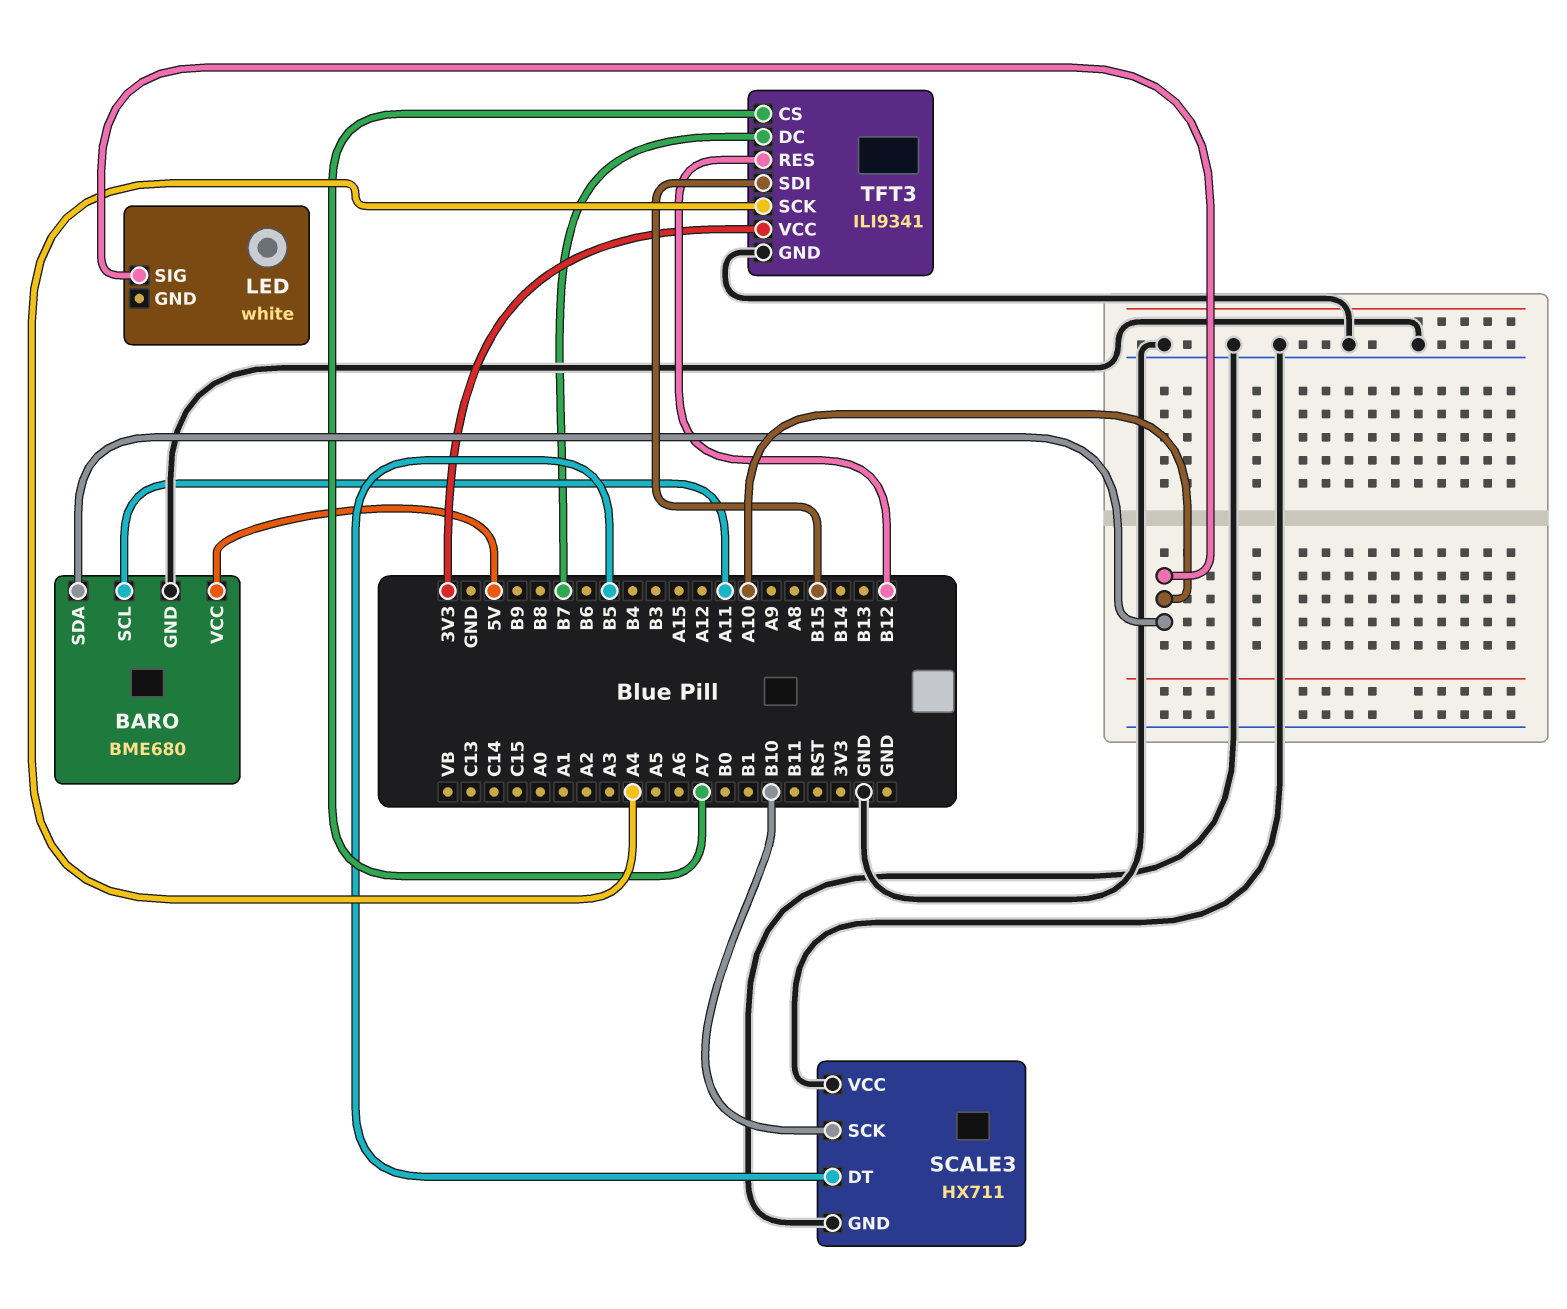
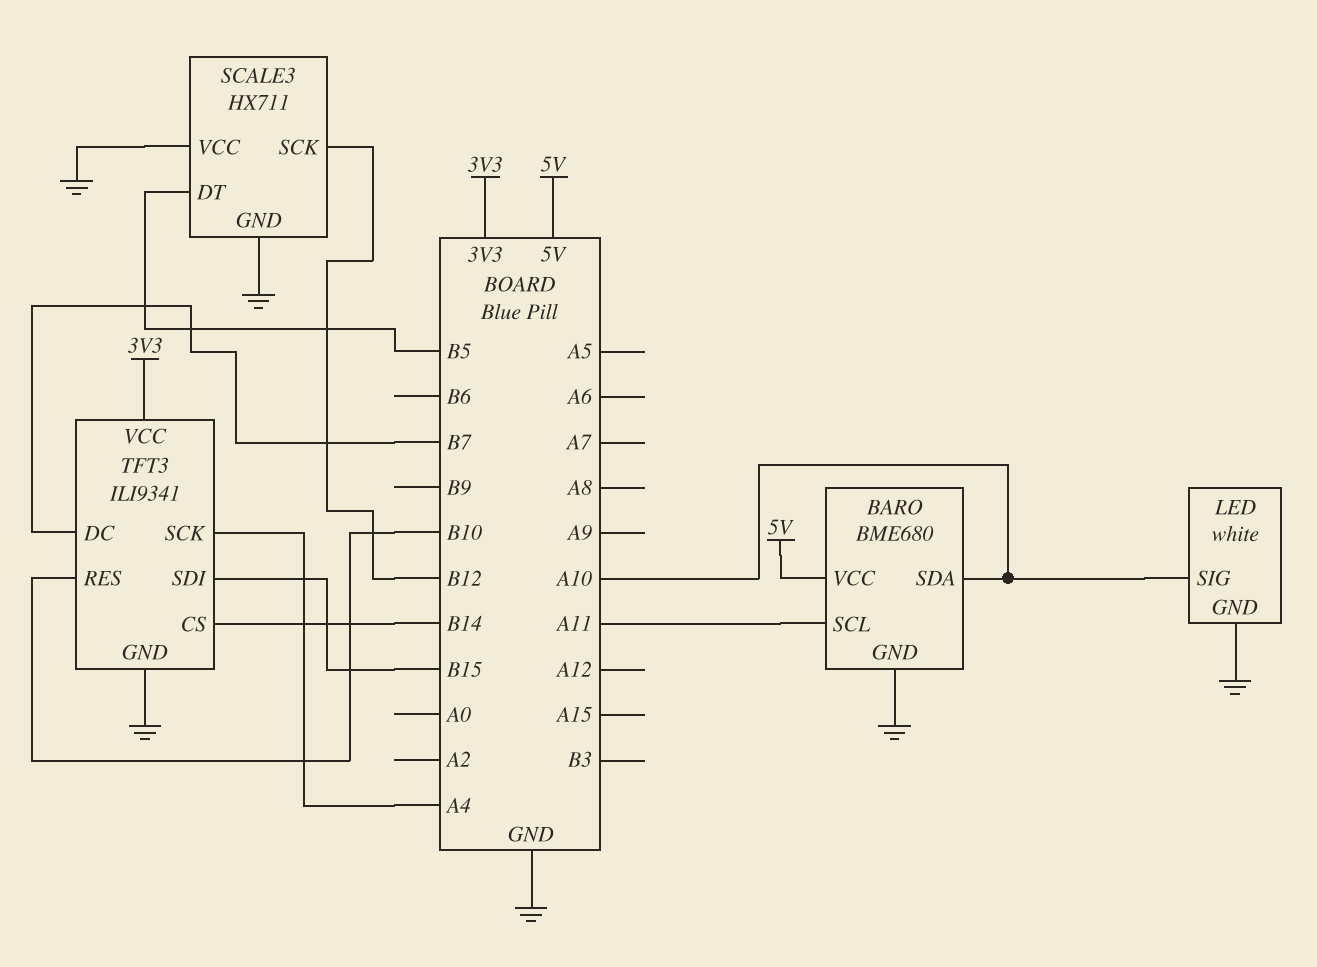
LED pin GND: none -> GND
SCALE3 pin SCK: B10 -> B12
TFT3 pin CS: A7 -> B14
TFT3 pin RES: B12 -> B10

